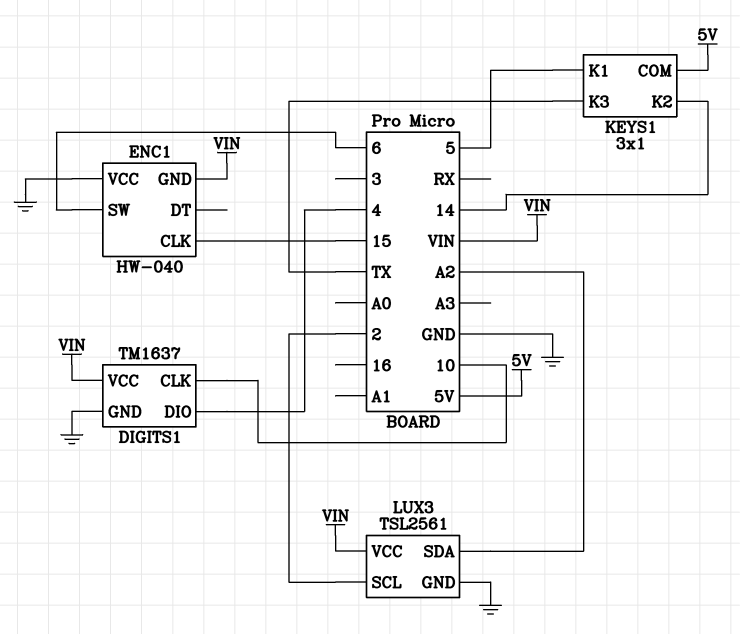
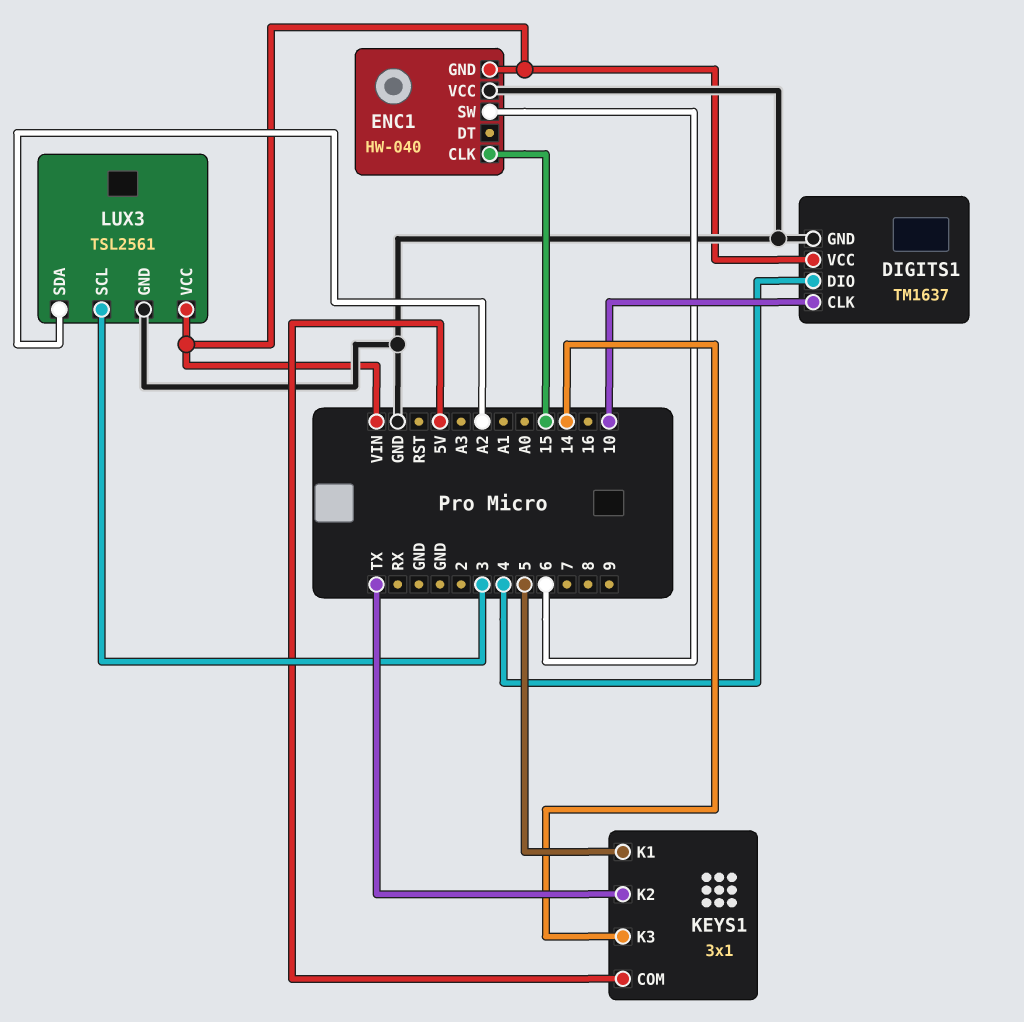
KEYS1 pin K2: 14 -> TX
KEYS1 pin K3: TX -> 14
LUX3 pin SCL: 2 -> 3

